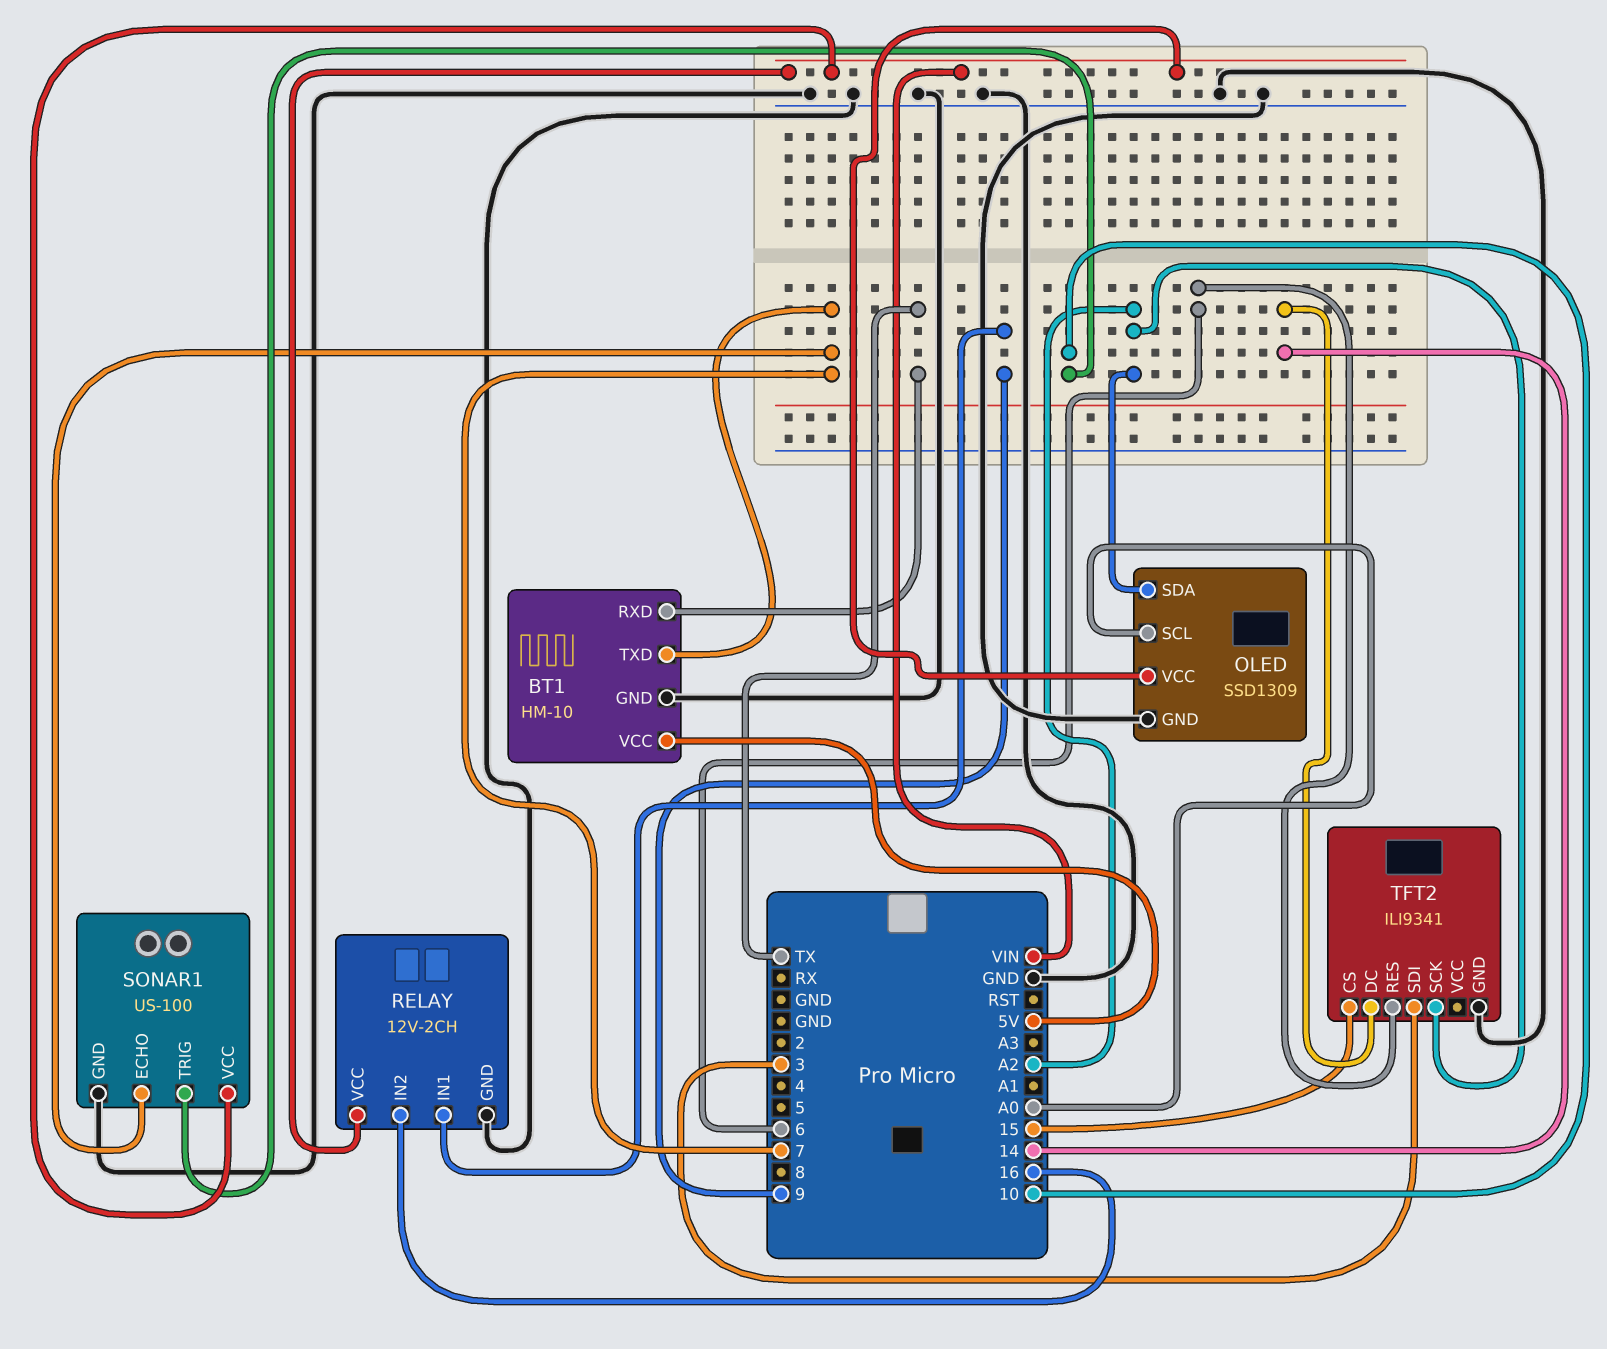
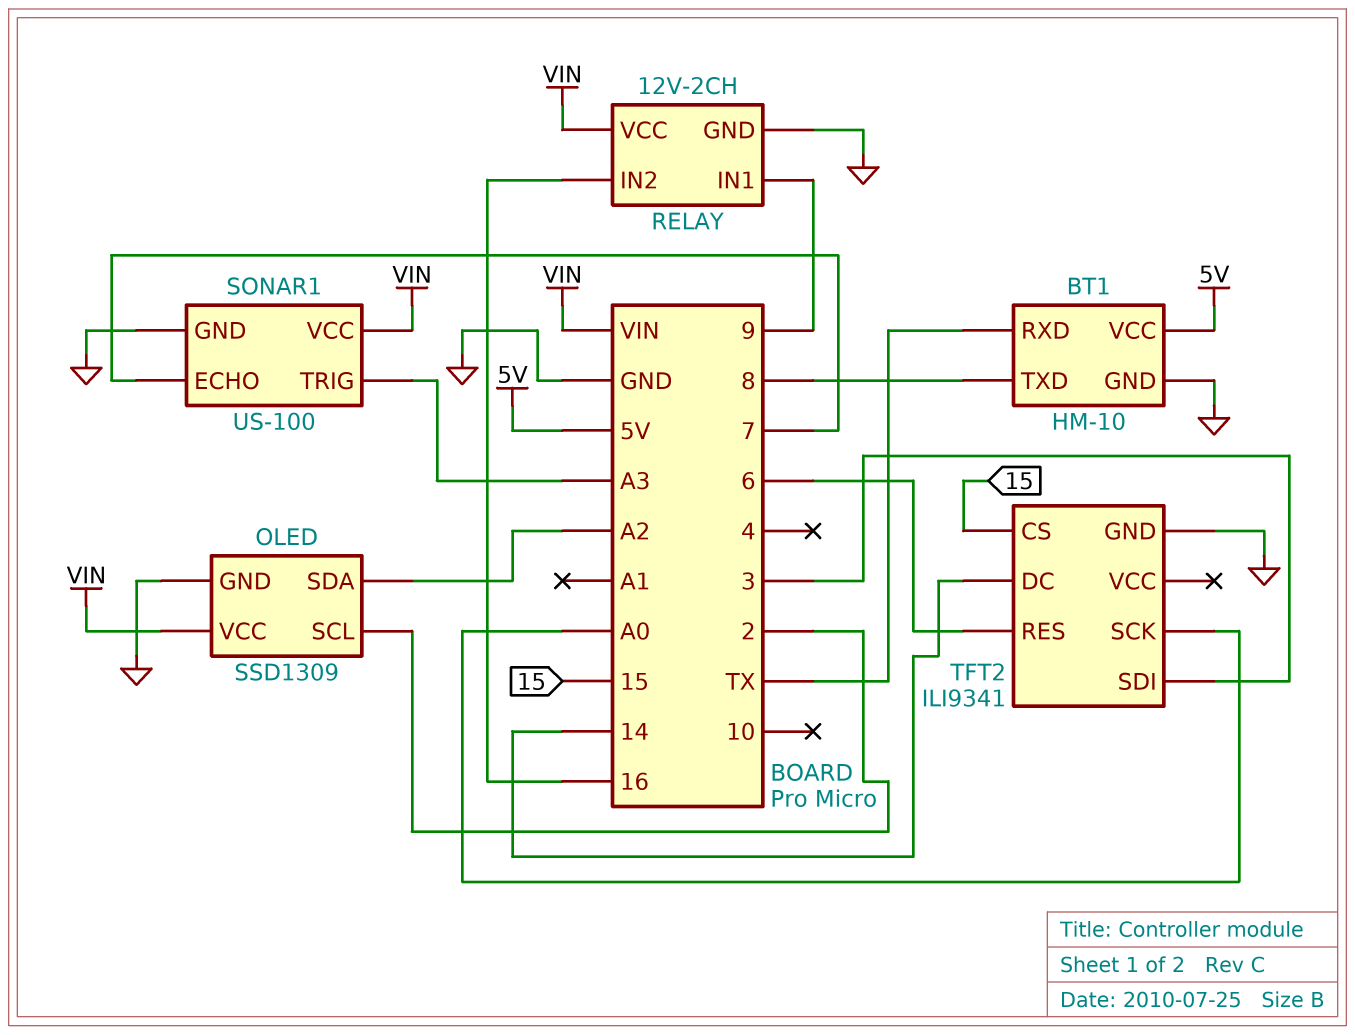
BT1 pin TXD: 7 -> 8
OLED pin SCL: A0 -> 2
SONAR1 pin TRIG: 10 -> A3
TFT2 pin SCK: A2 -> A0

